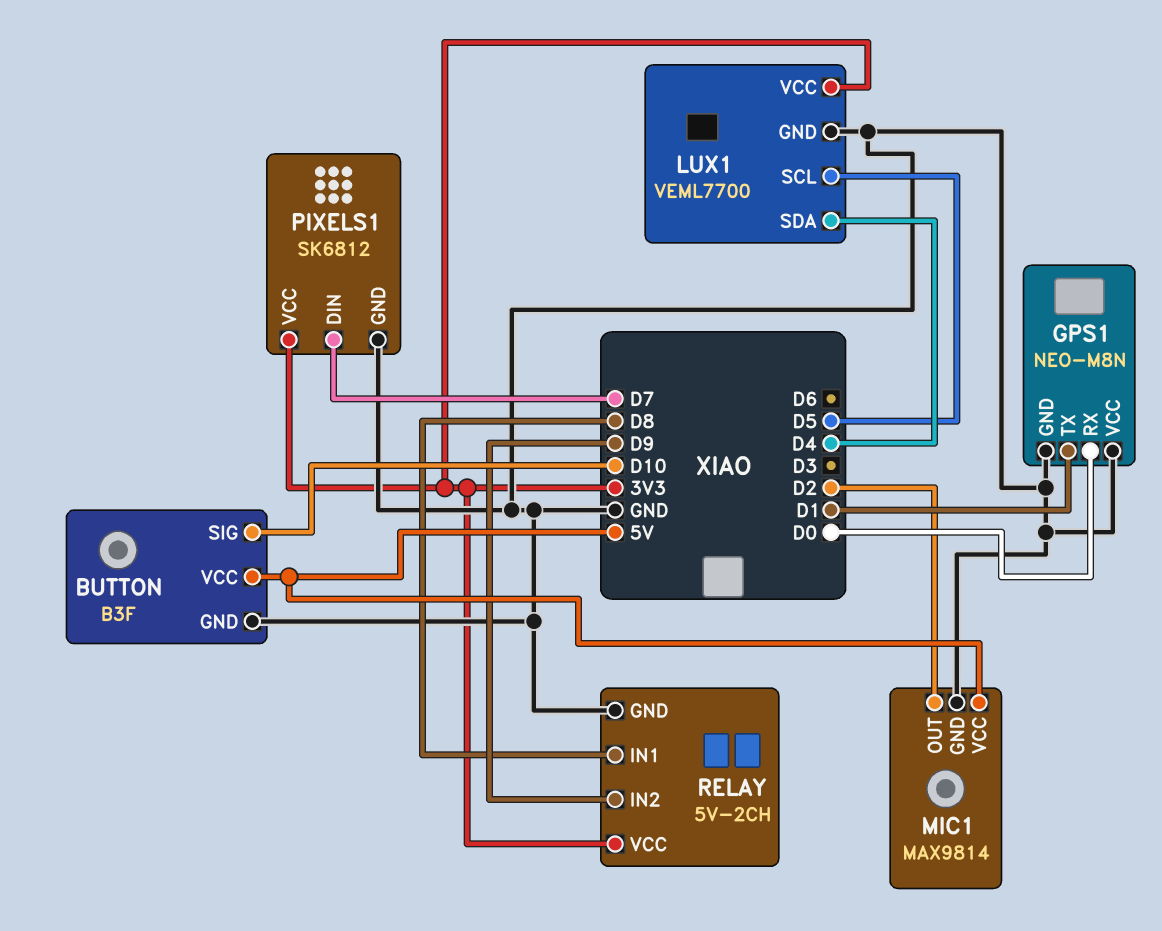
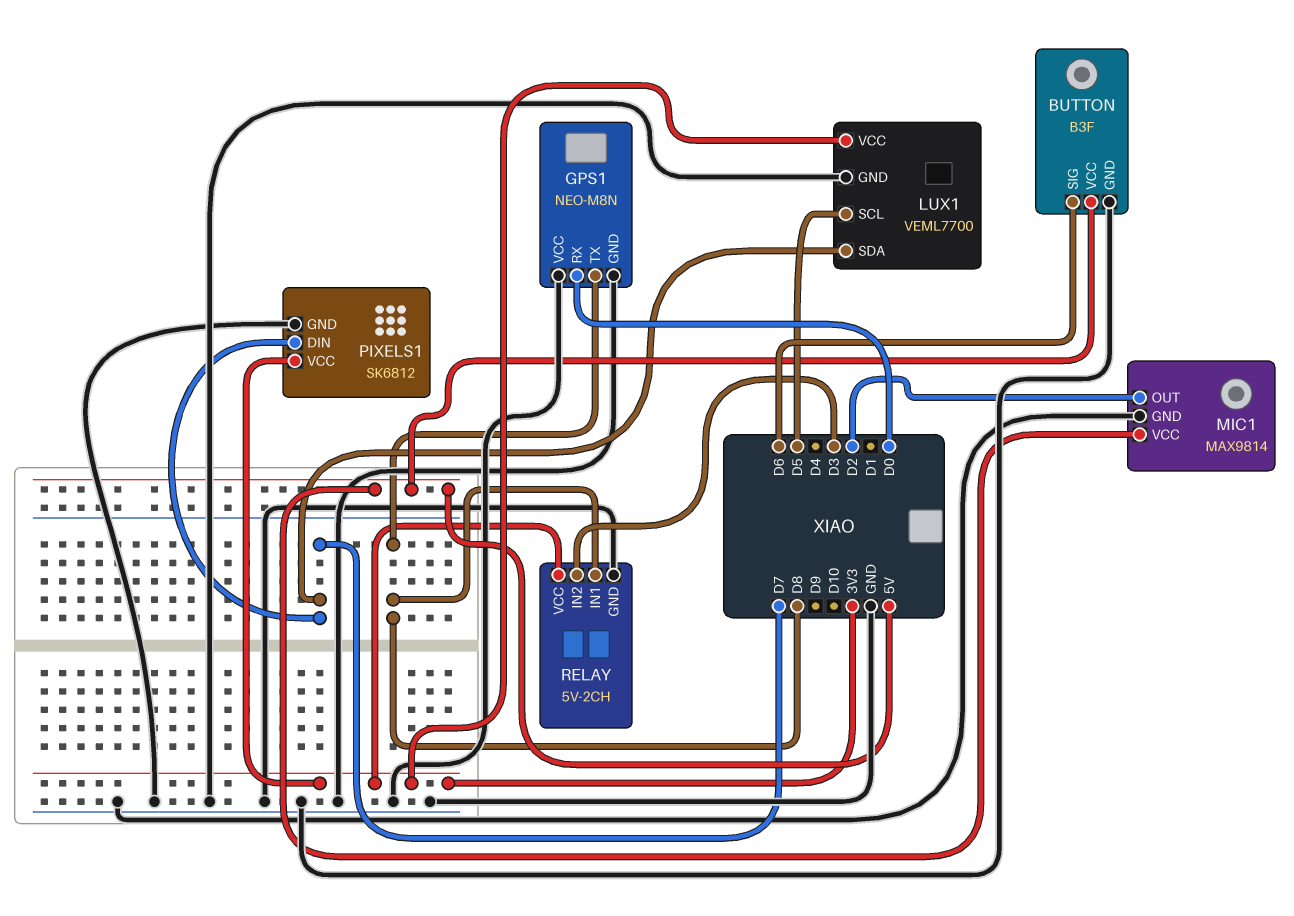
BUTTON pin SIG: D10 -> D6
GPS1 pin TX: D1 -> D8
LUX1 pin SDA: D4 -> D7
RELAY pin IN2: D9 -> D3

